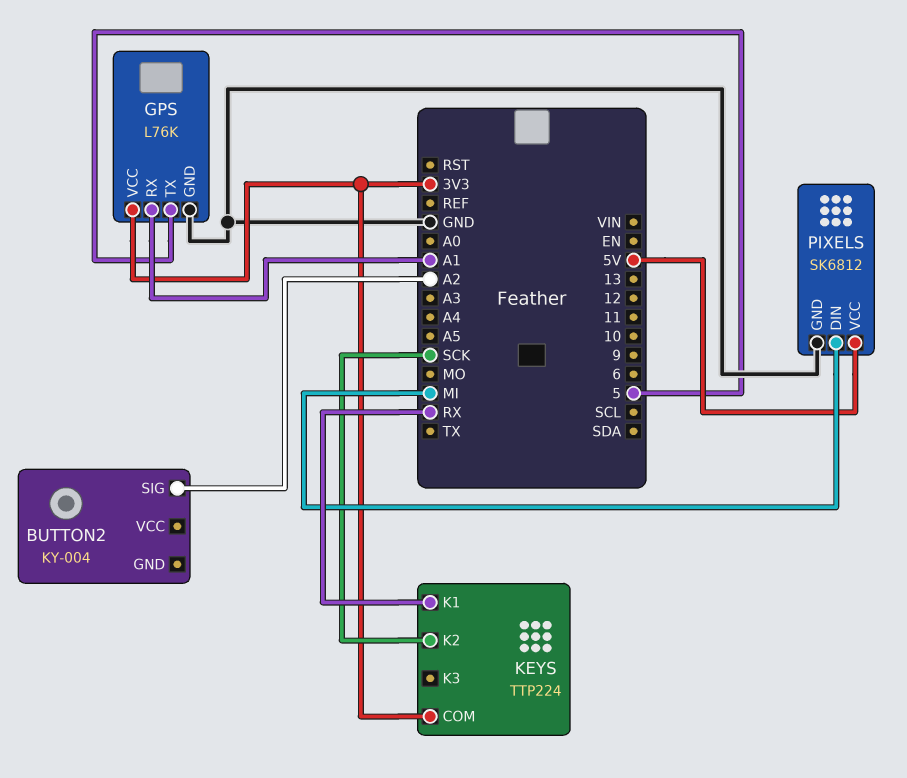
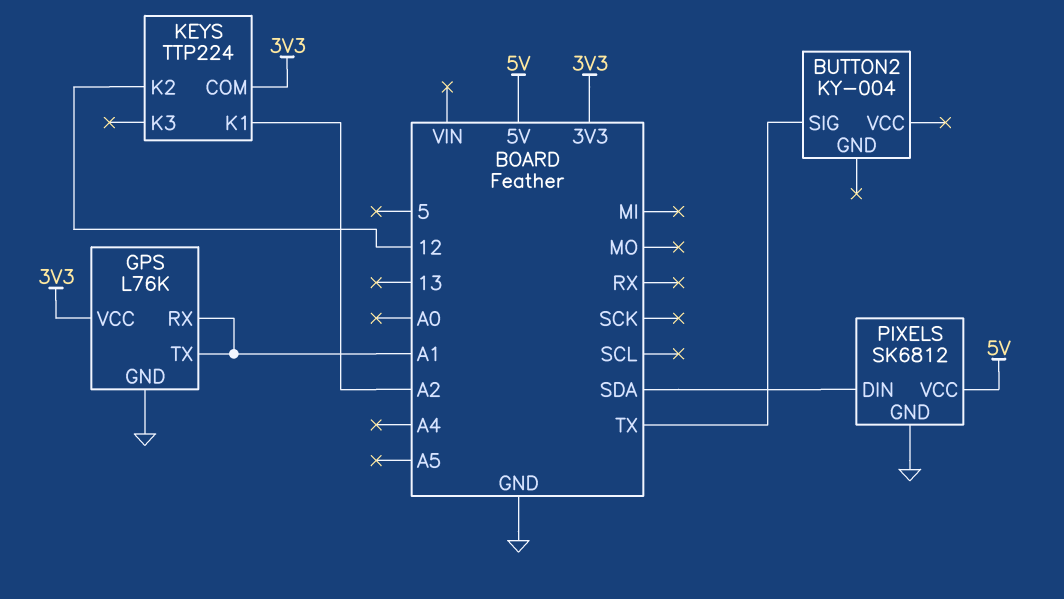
BUTTON2 pin SIG: A2 -> TX
GPS pin TX: 5 -> A1
KEYS pin K1: RX -> A2
KEYS pin K2: SCK -> 12
PIXELS pin DIN: MI -> SDA

